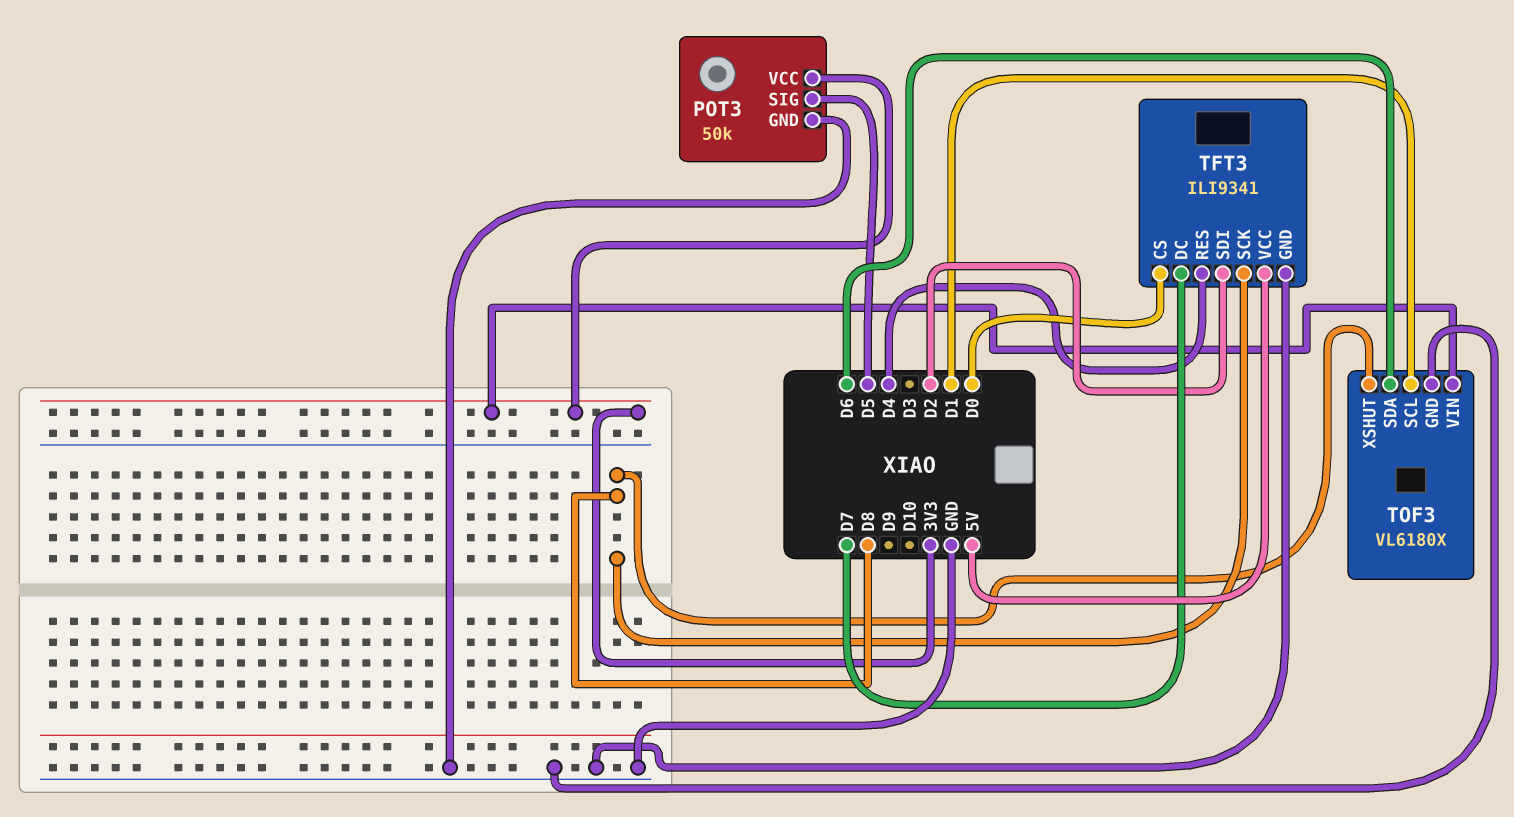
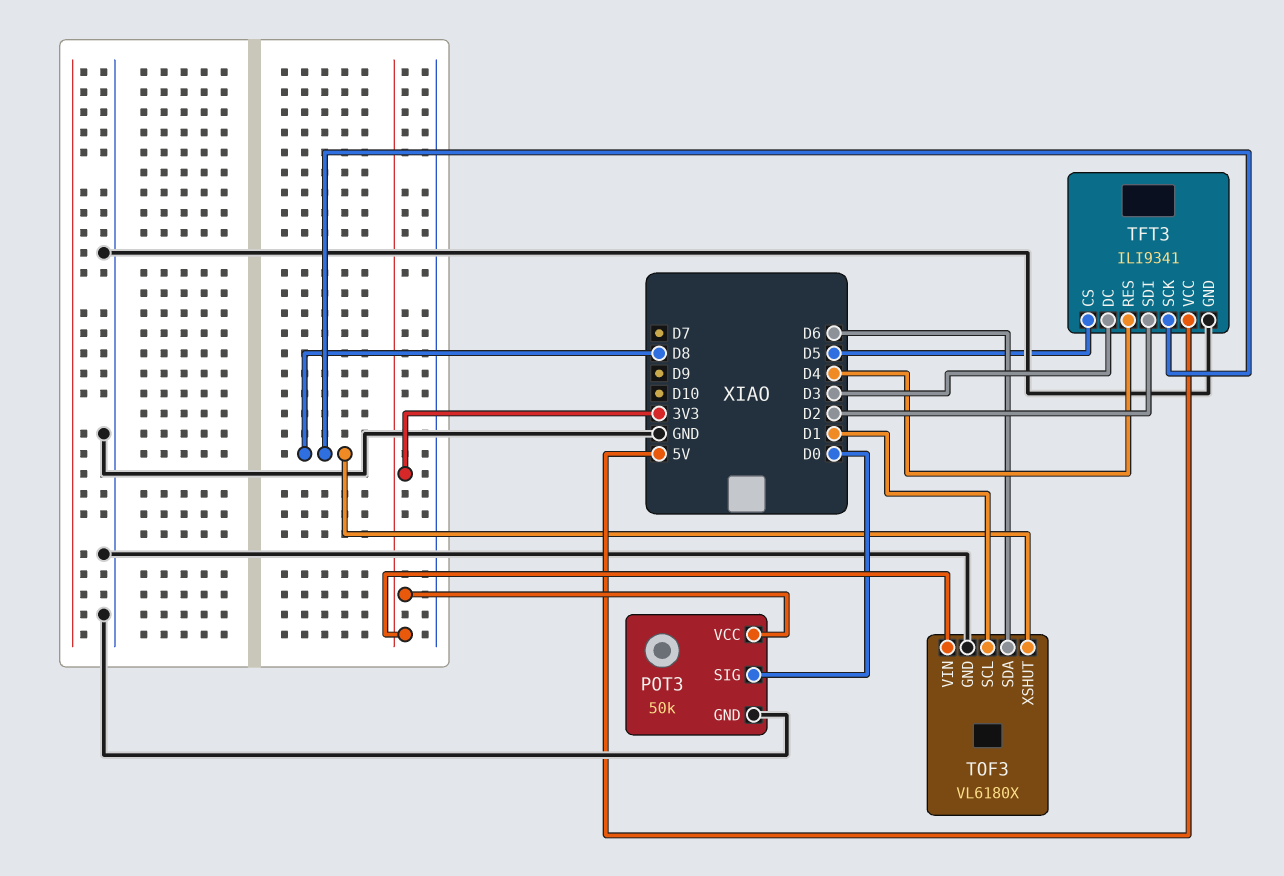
POT3 pin SIG: D5 -> D0
TFT3 pin CS: D0 -> D5
TFT3 pin DC: D7 -> D3

